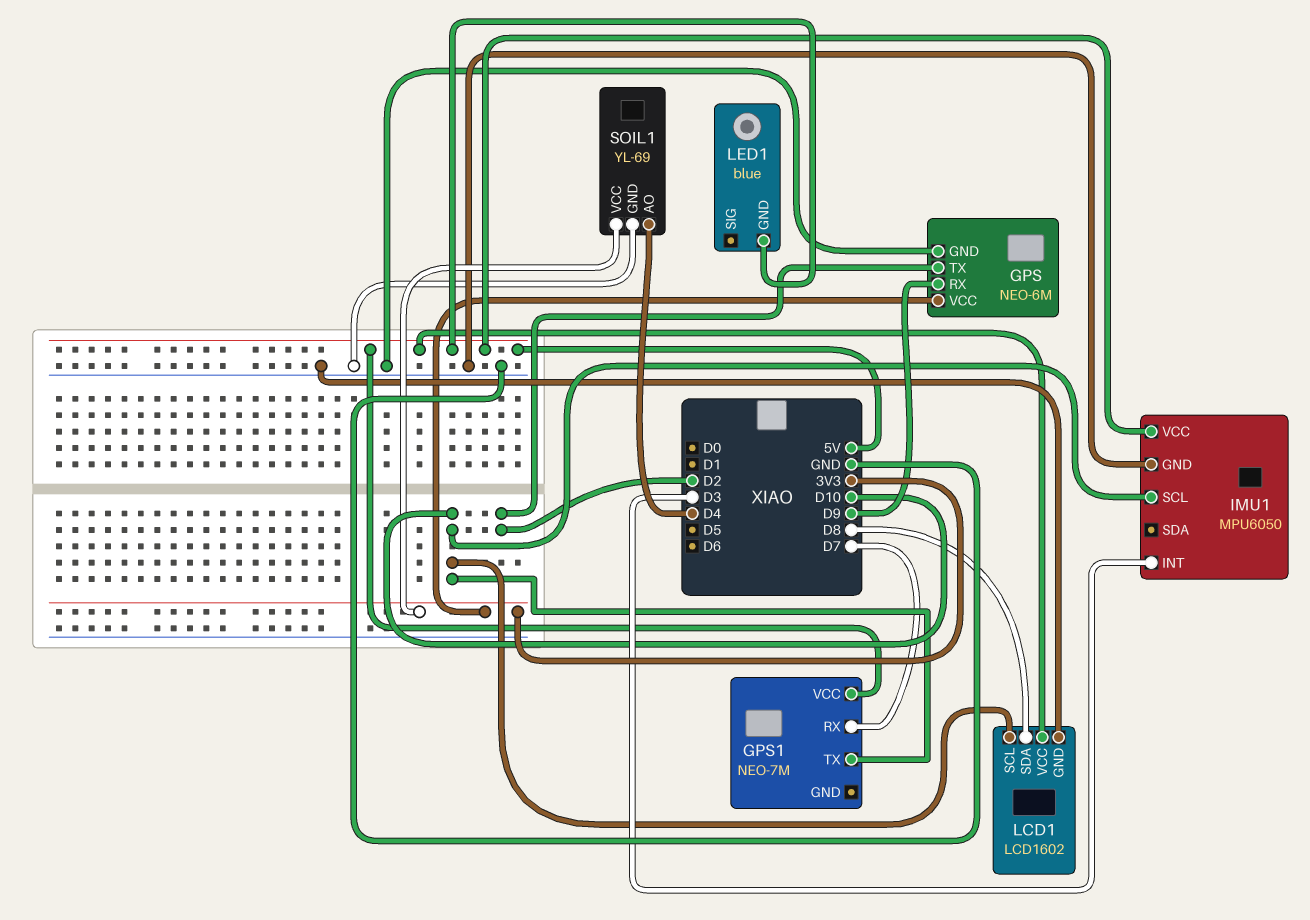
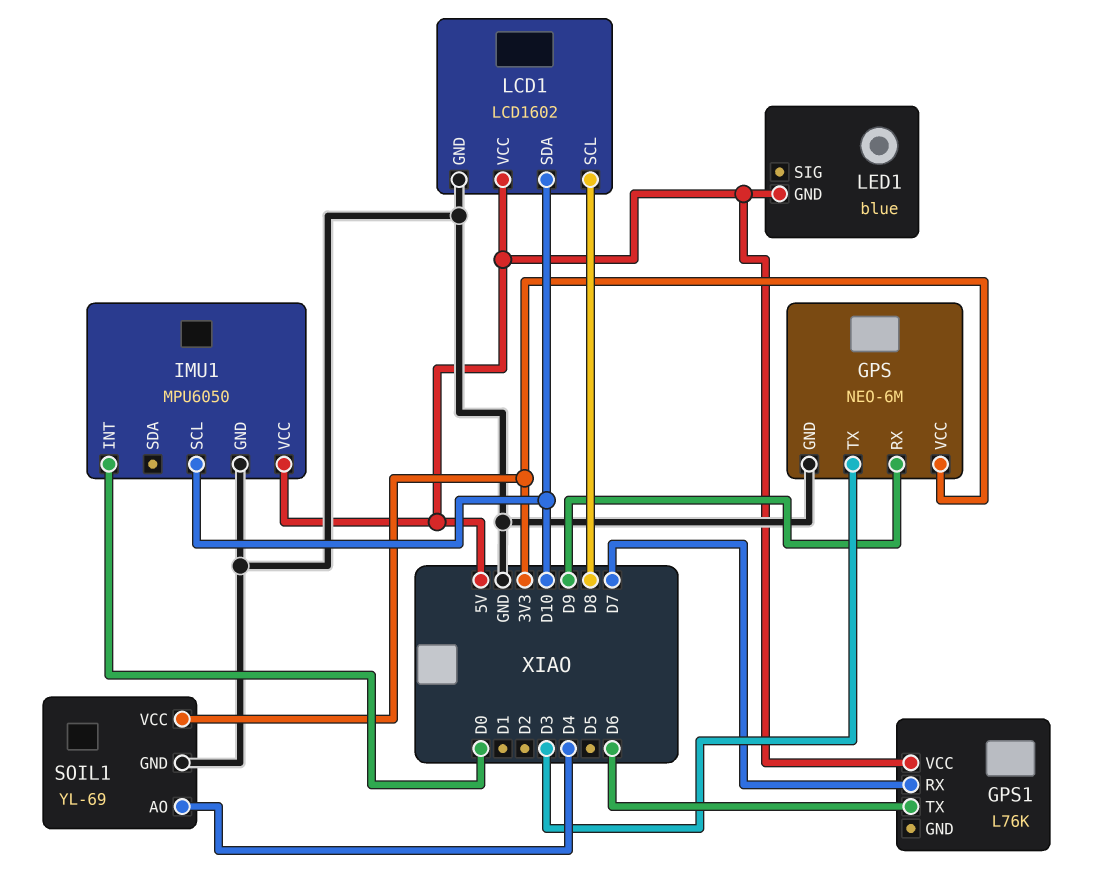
GPS pin TX: D2 -> D3
GPS1: NEO-7M -> L76K
GPS1 pin TX: D10 -> D6
IMU1 pin INT: D3 -> D0
LCD1 pin SCL: D10 -> D8
LCD1 pin SDA: D8 -> D10

